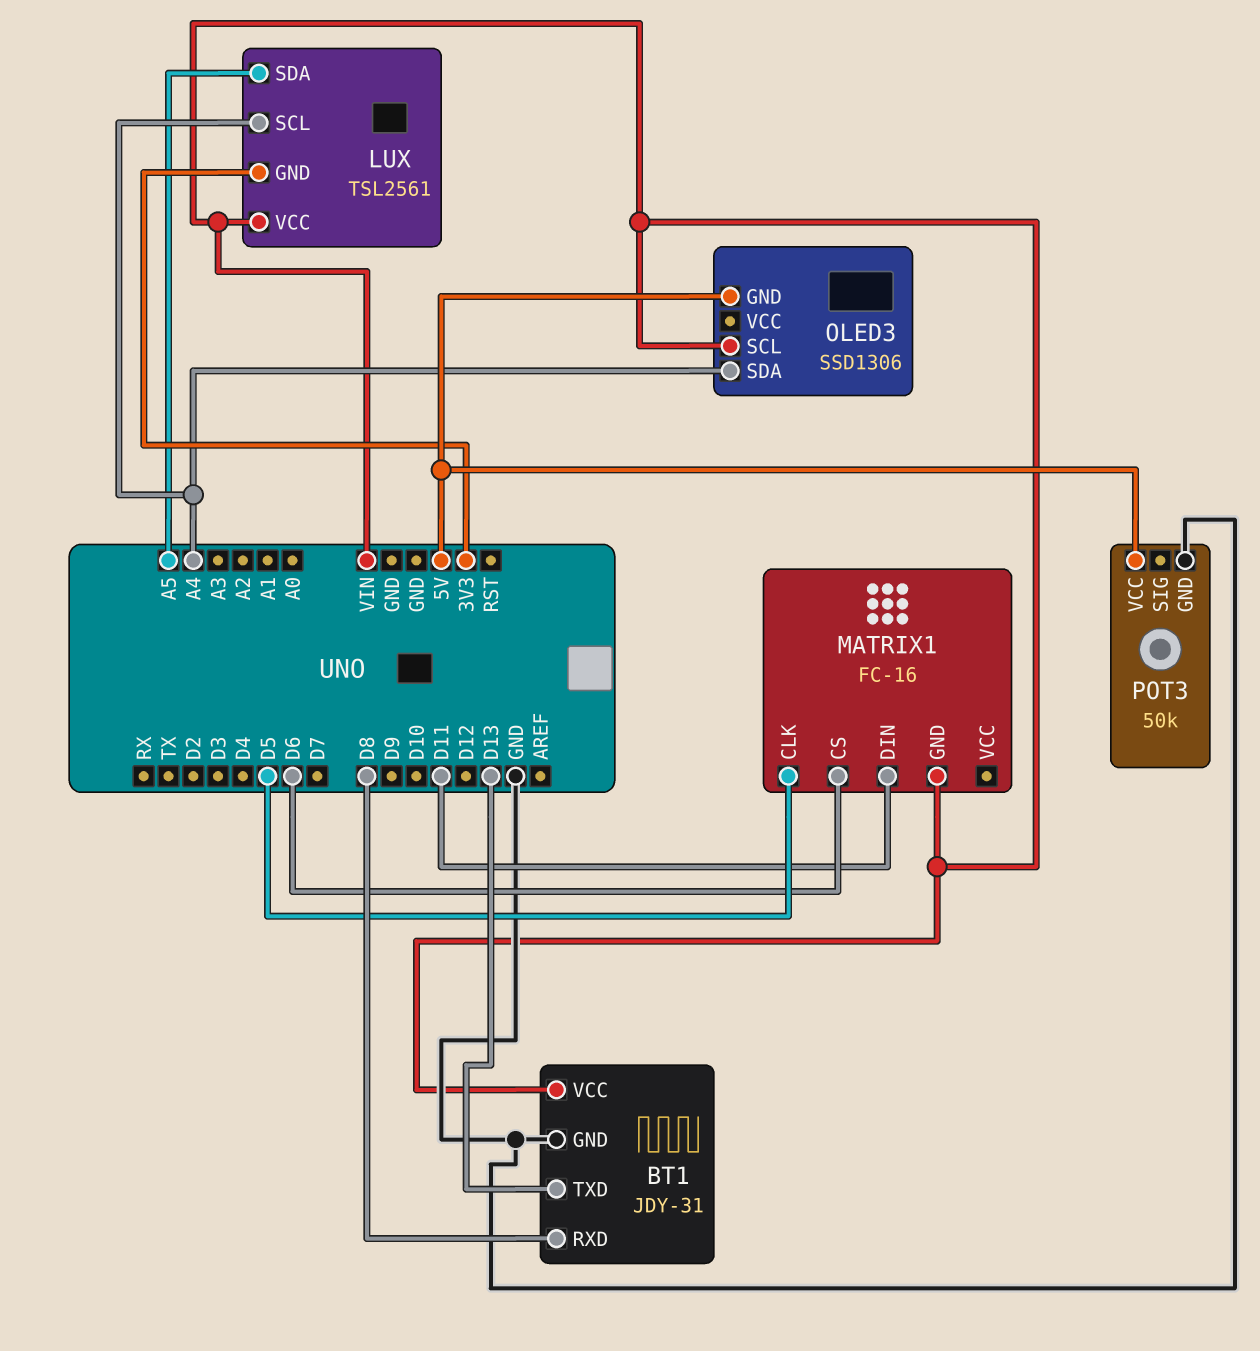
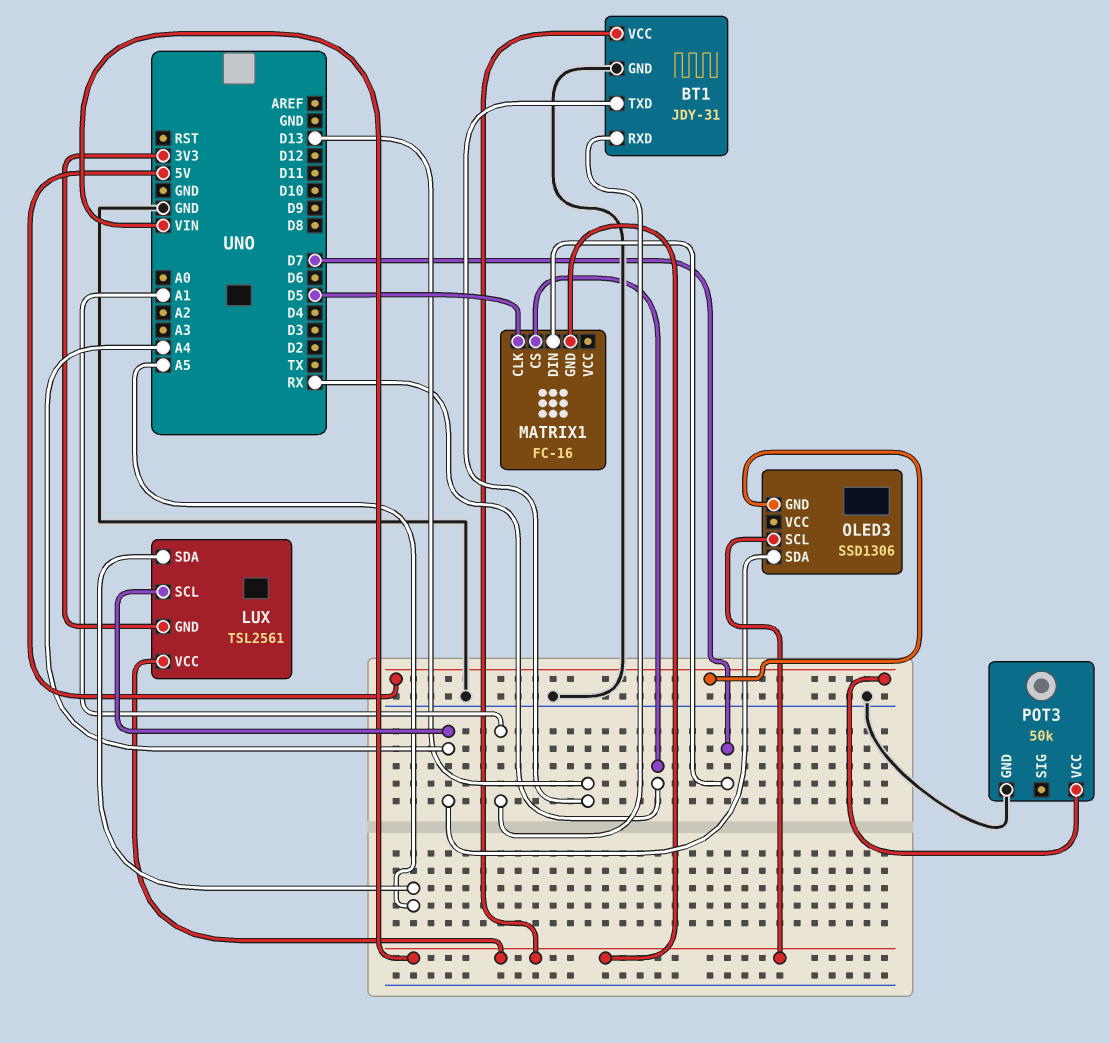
BT1 pin RXD: D8 -> A1
MATRIX1 pin CS: D6 -> RX
MATRIX1 pin DIN: D11 -> D7

